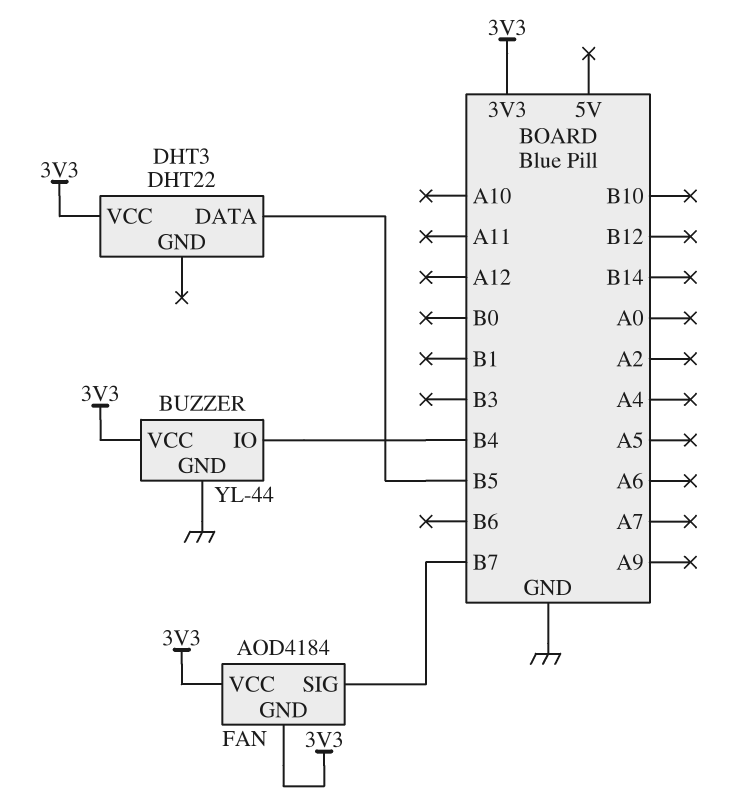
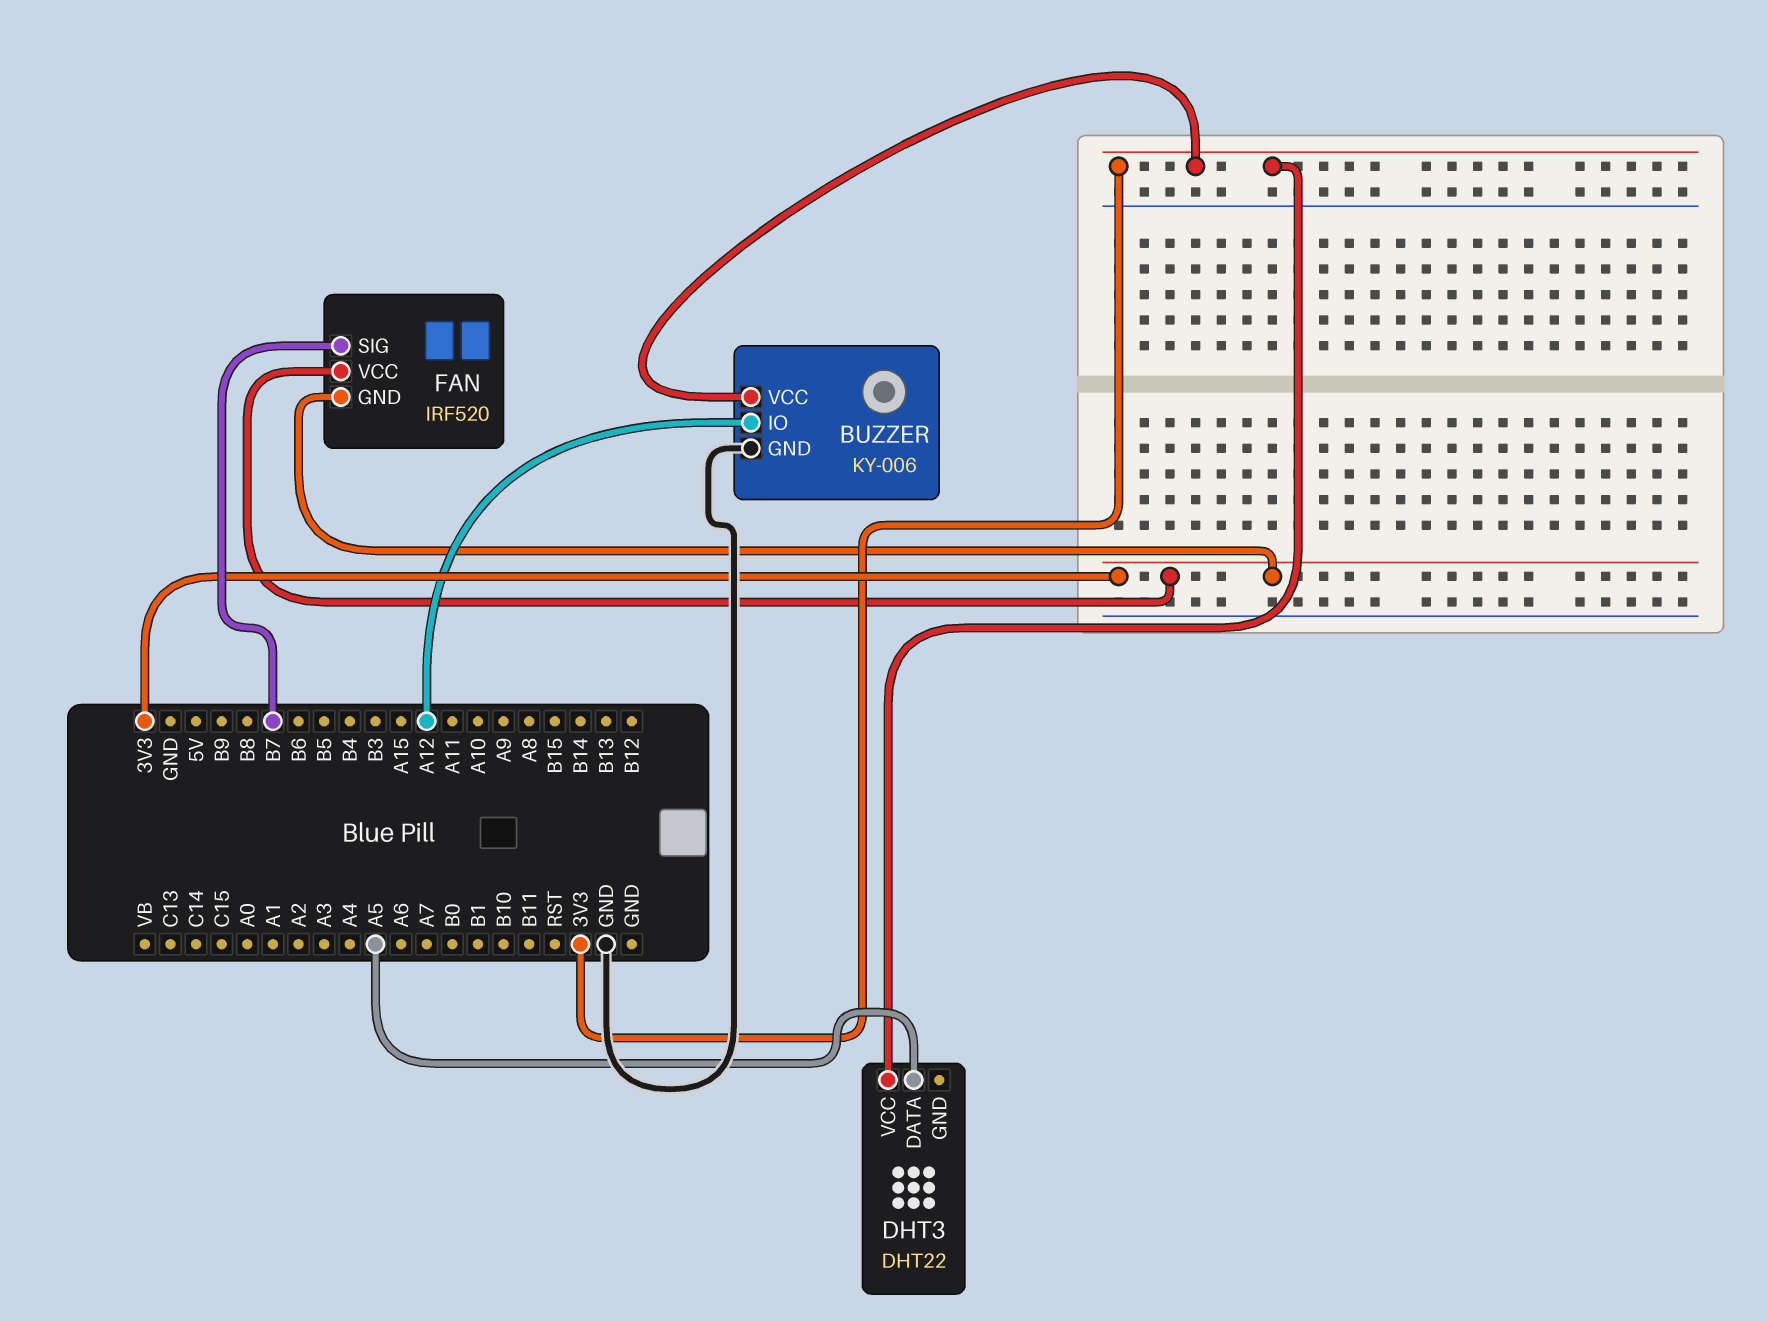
BUZZER: YL-44 -> KY-006
BUZZER pin IO: B4 -> A12
DHT3 pin DATA: B5 -> A5
FAN: AOD4184 -> IRF520

